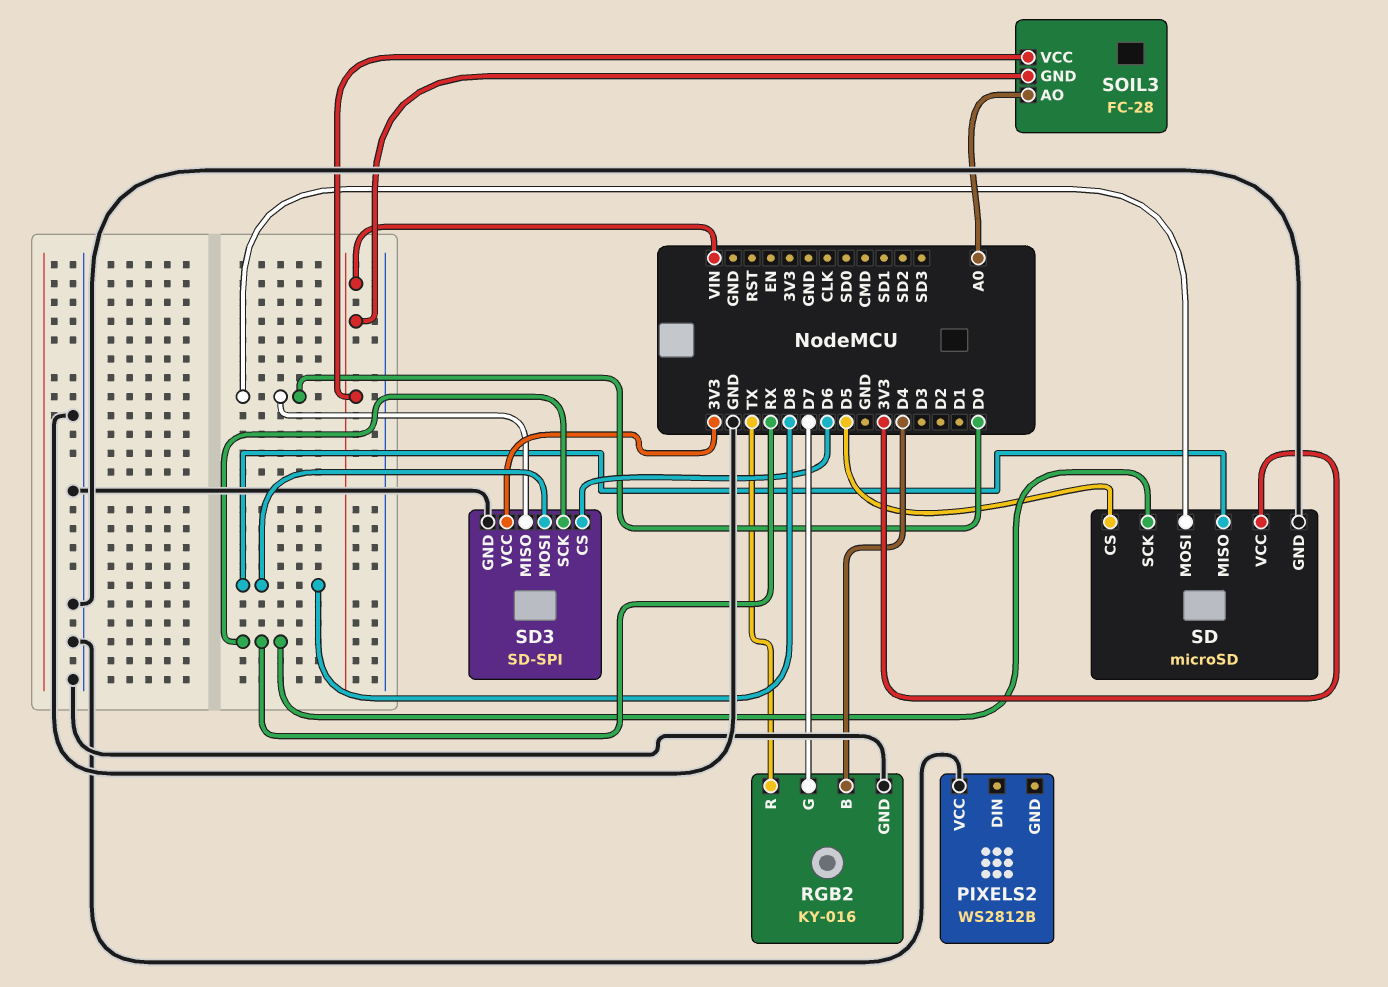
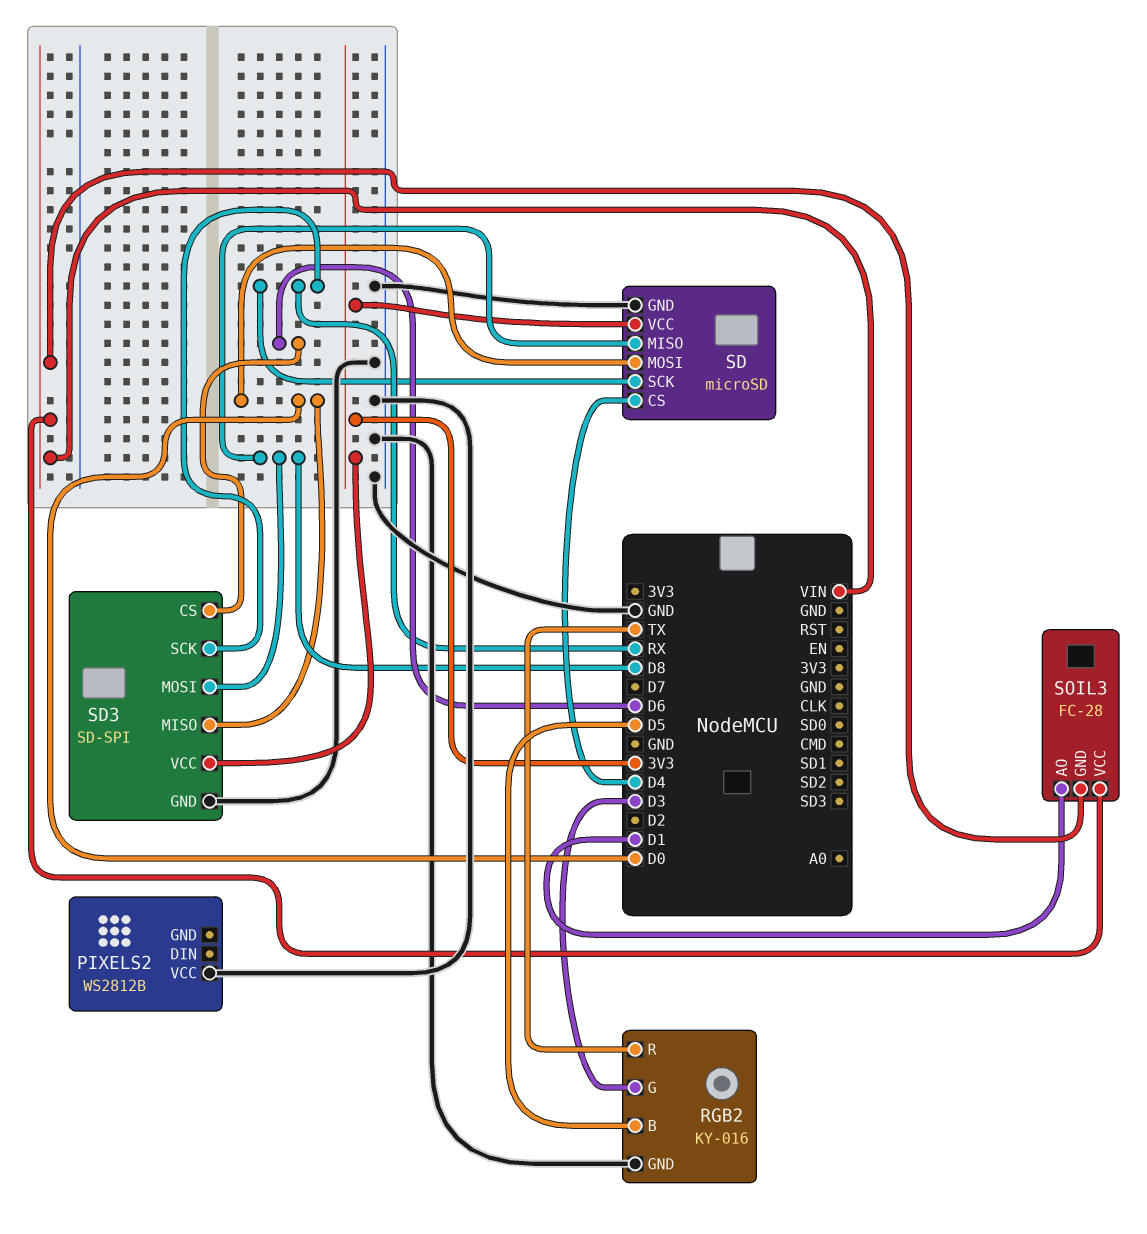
RGB2 pin B: D4 -> D5
RGB2 pin G: D7 -> D3
SD pin CS: D5 -> D4
SOIL3 pin AO: A0 -> D1

